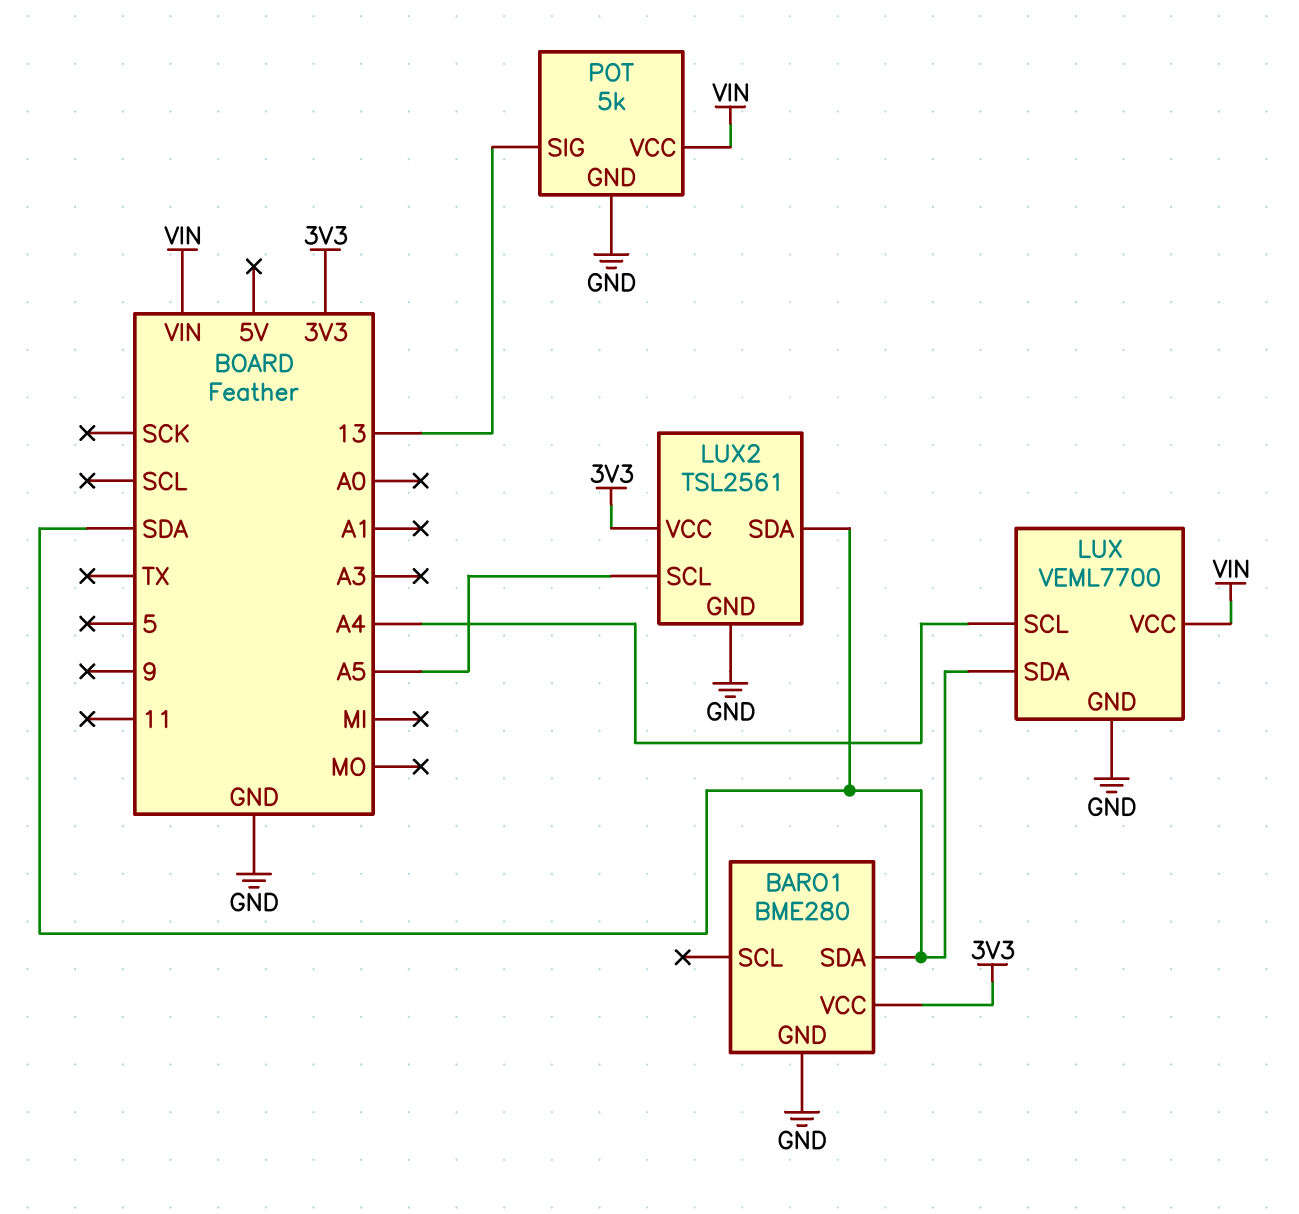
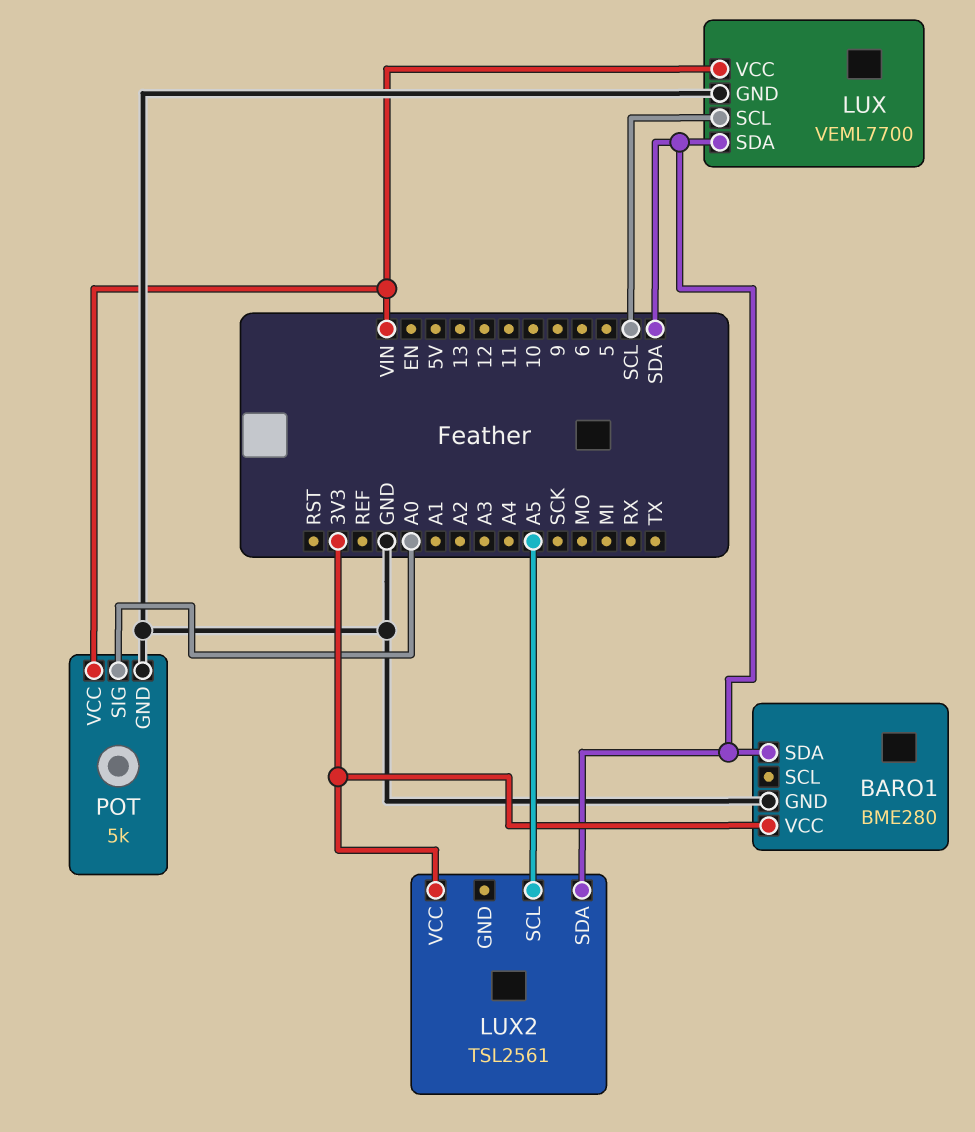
LUX pin SCL: A4 -> SCL
LUX2 pin GND: GND -> none
POT pin SIG: 13 -> A0

